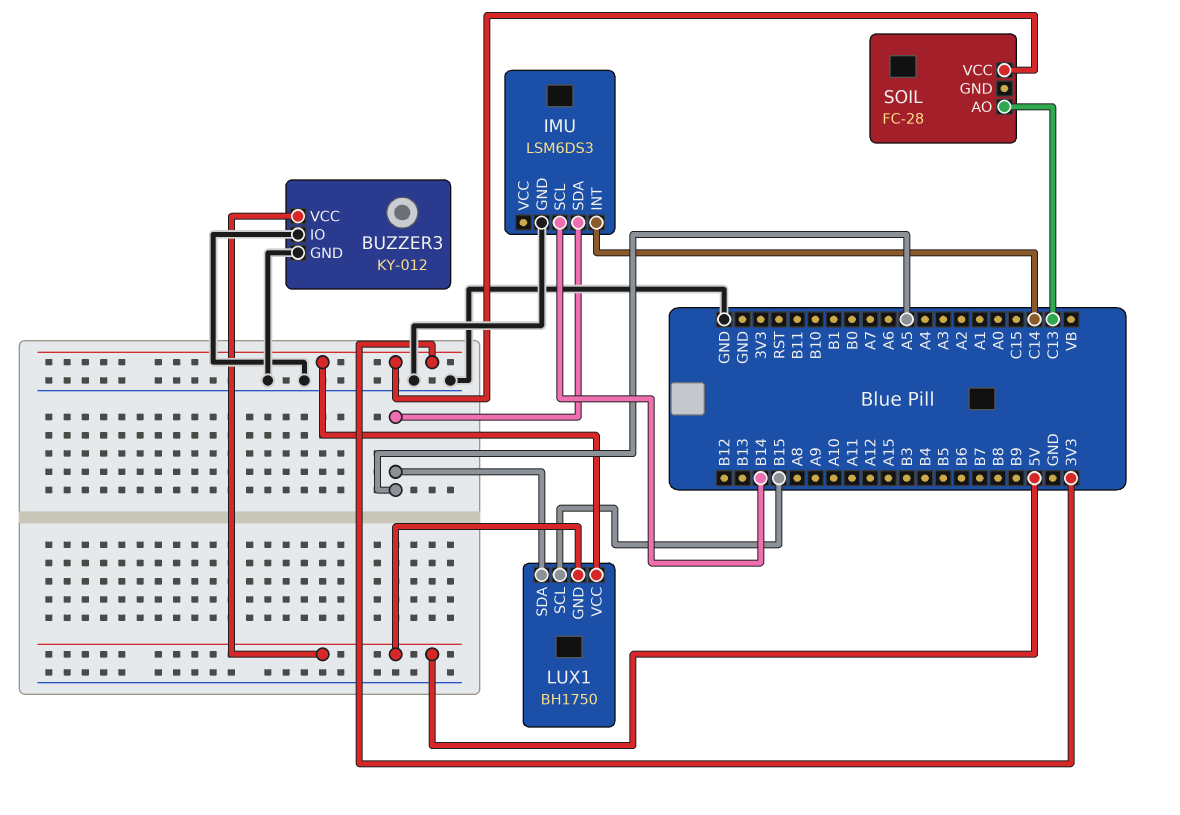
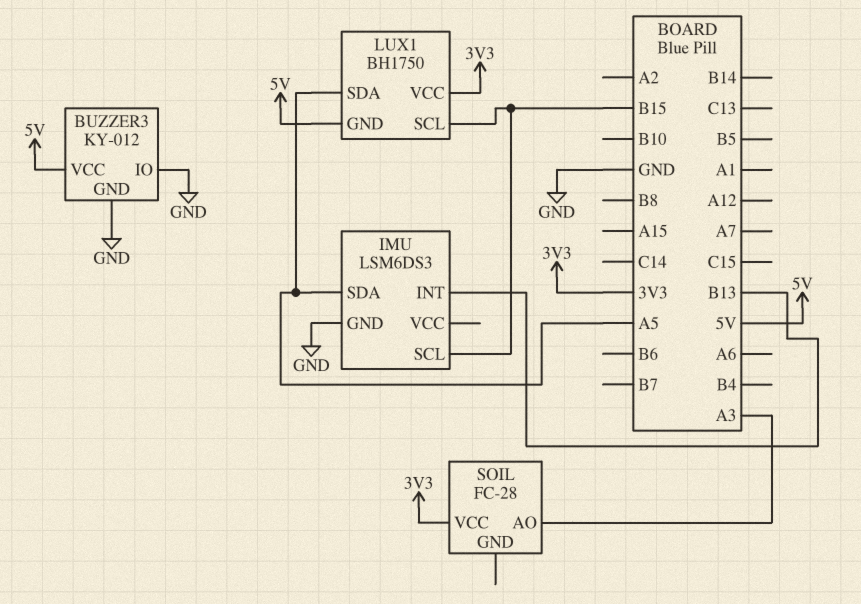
IMU pin INT: C14 -> B13
IMU pin SCL: B14 -> B15
SOIL pin AO: C13 -> A3

